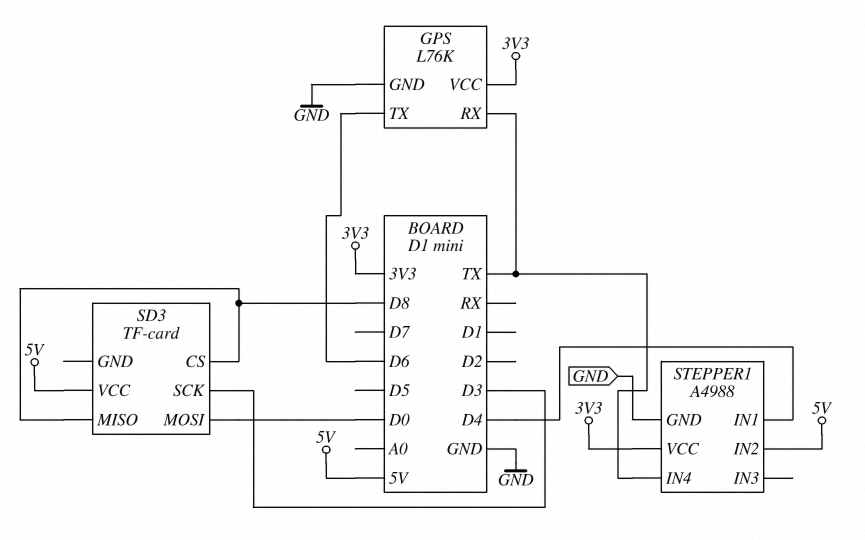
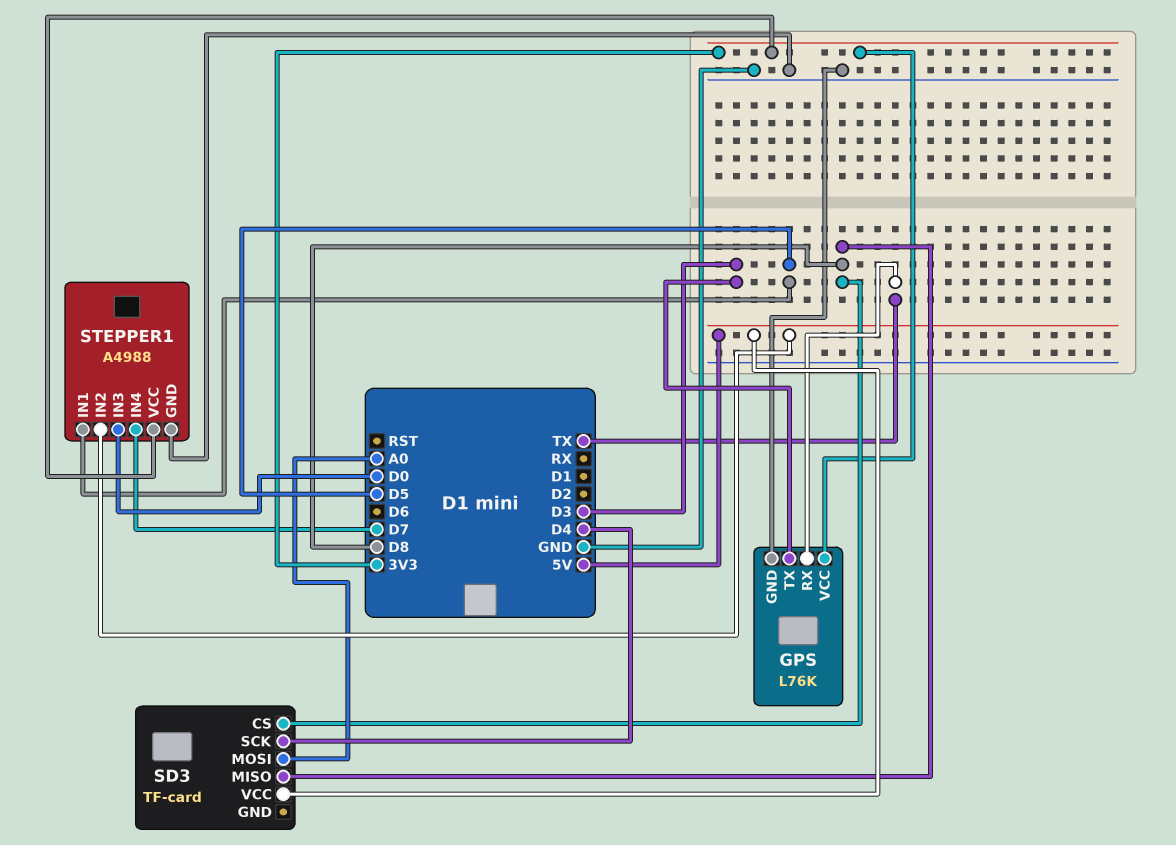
GPS pin TX: D6 -> D3
SD3 pin MOSI: D0 -> A0
SD3 pin SCK: D3 -> D4
STEPPER1 pin IN1: D4 -> D5
STEPPER1 pin IN3: none -> D0
STEPPER1 pin IN4: TX -> D7

